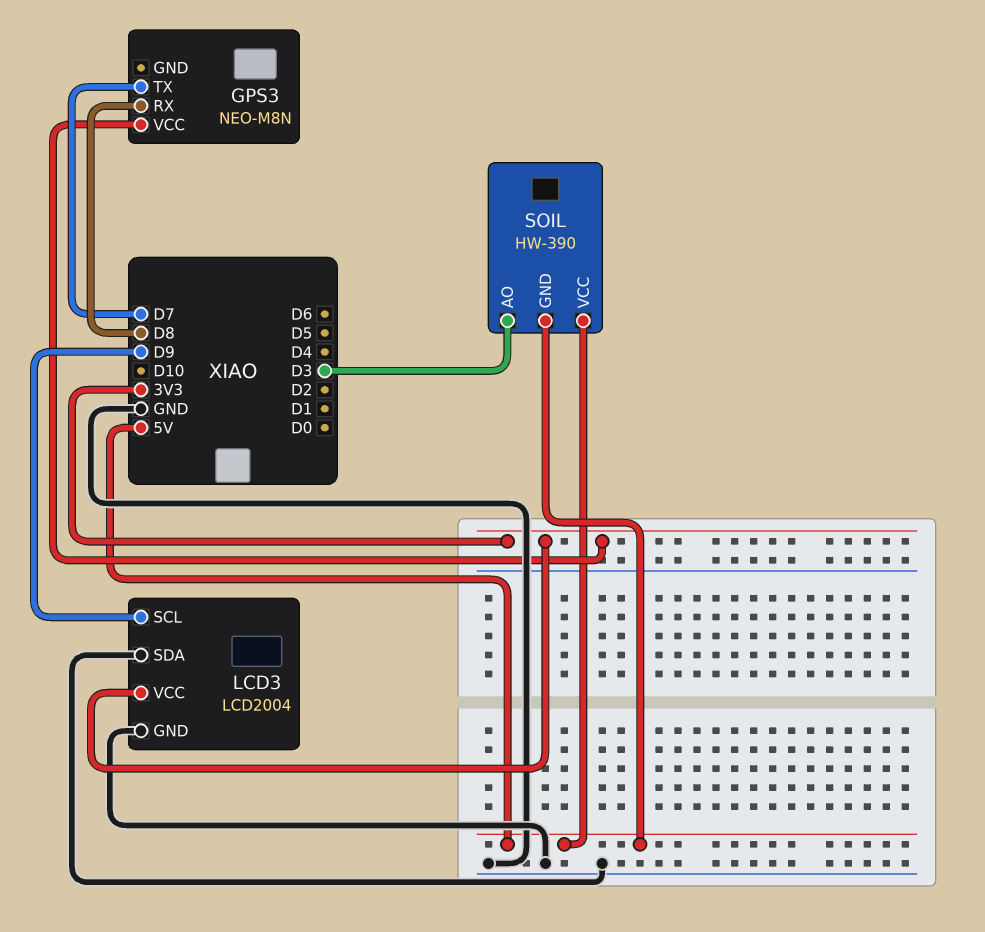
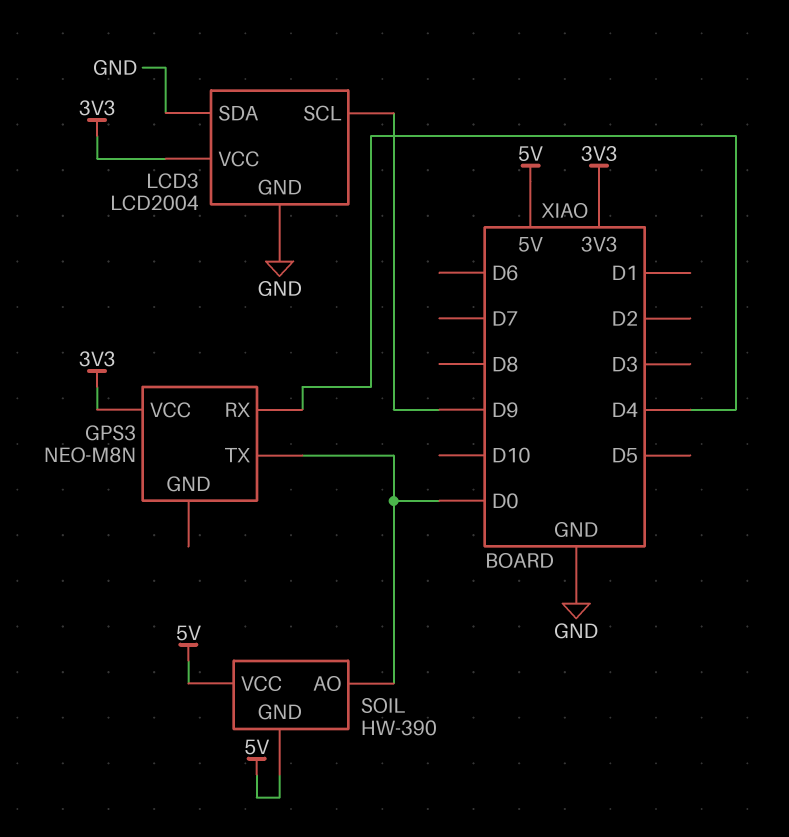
GPS3 pin RX: D8 -> D4
GPS3 pin TX: D7 -> D0
SOIL pin AO: D3 -> D0

